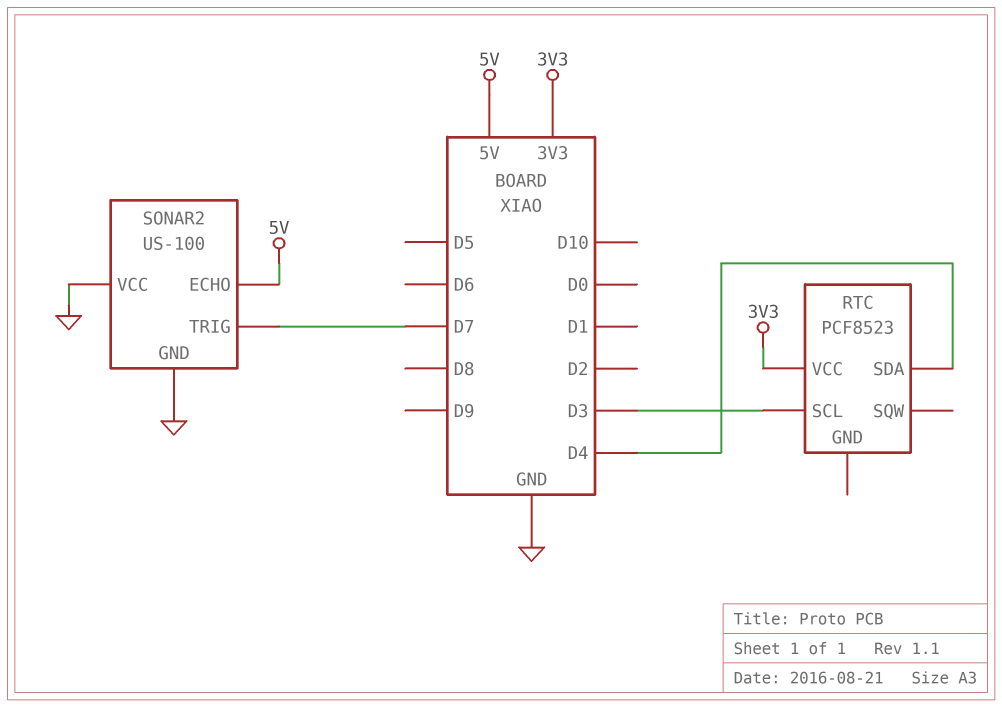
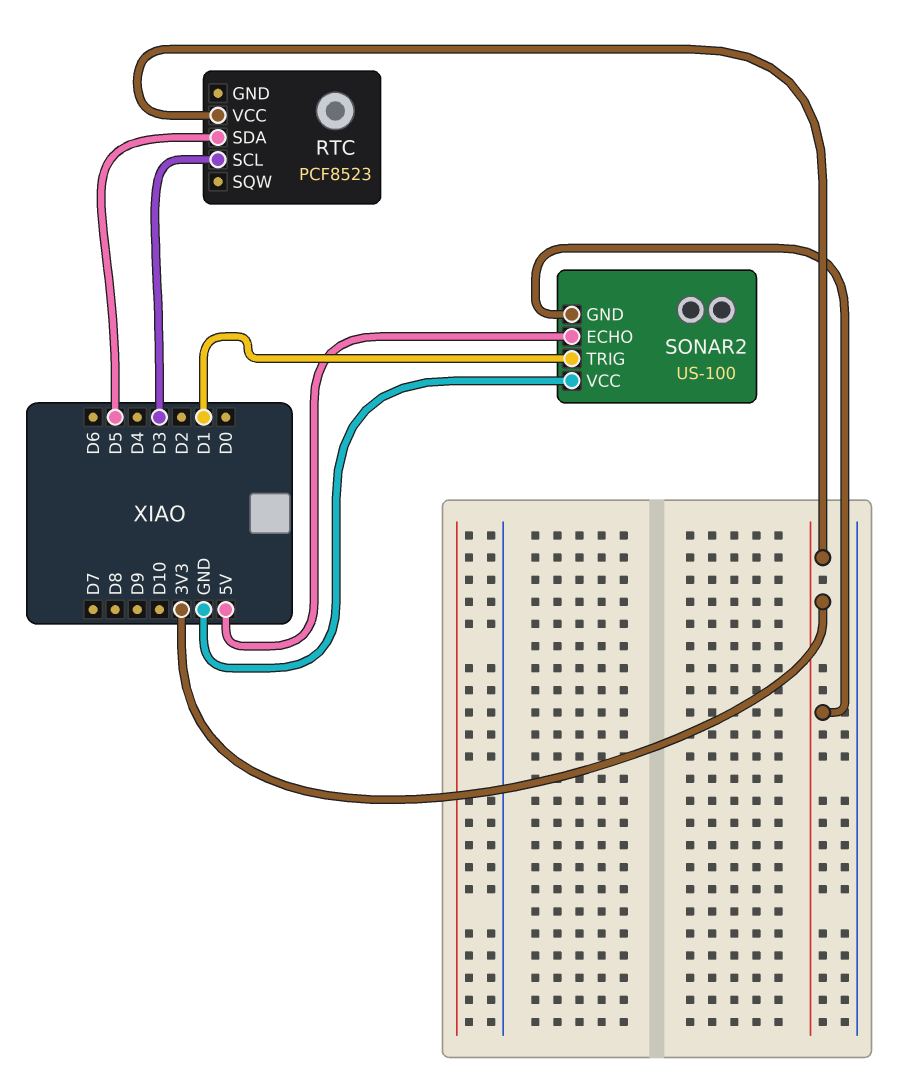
RTC pin SDA: D4 -> D5
SONAR2 pin GND: GND -> 3V3
SONAR2 pin TRIG: D7 -> D1

